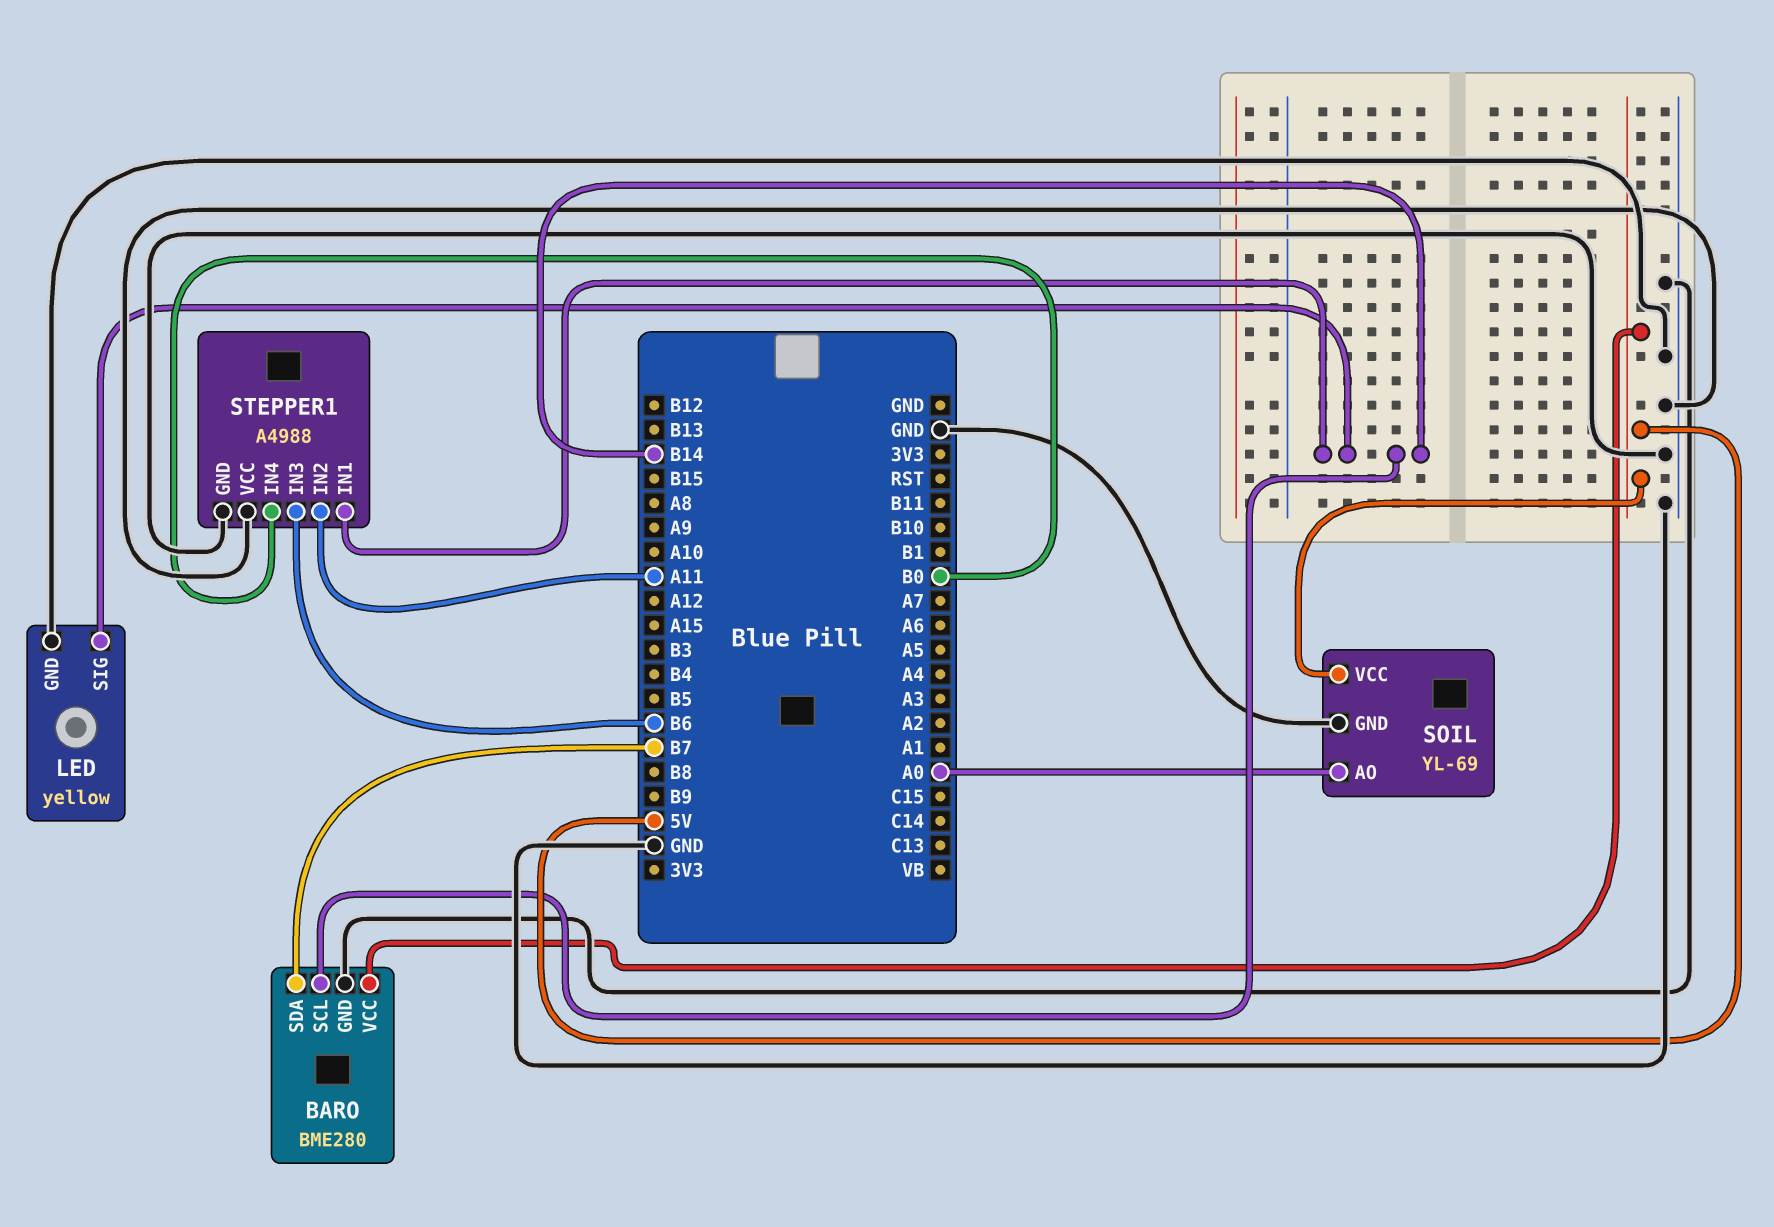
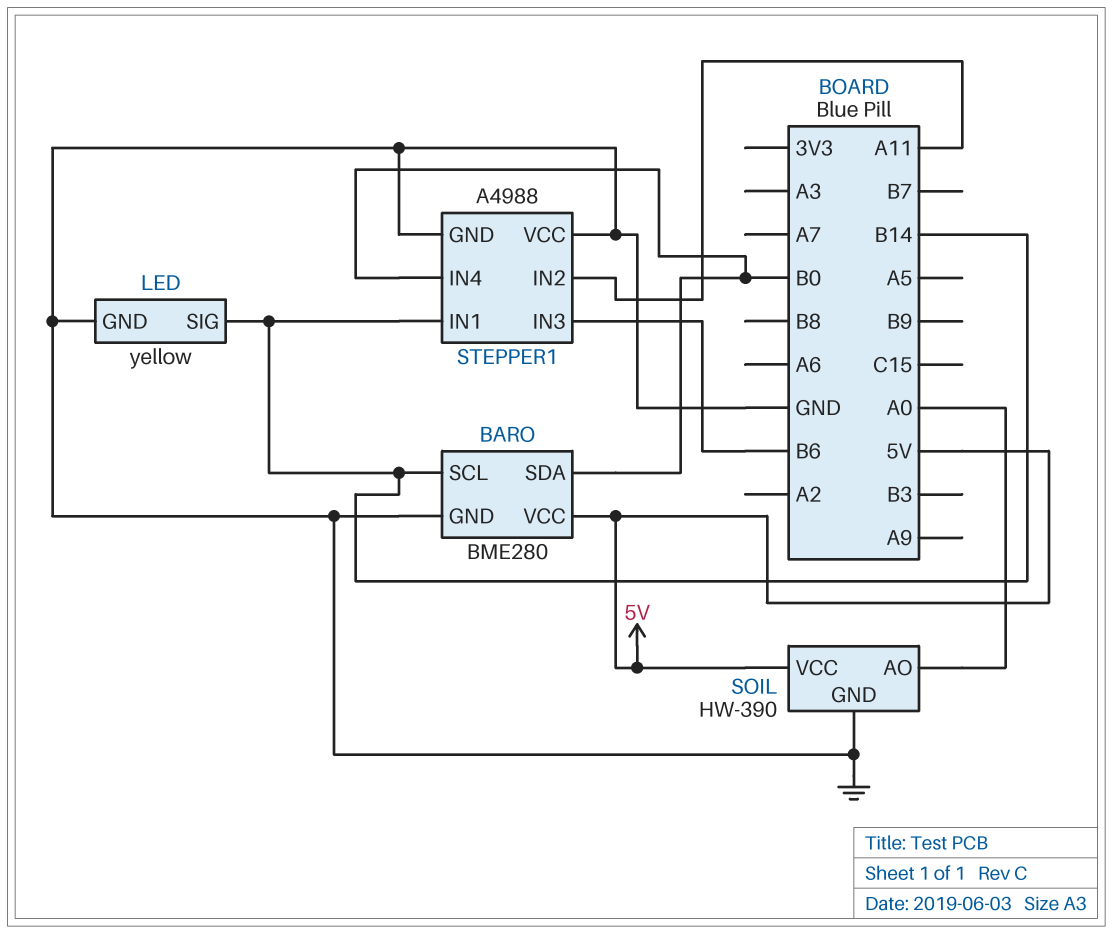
BARO pin SDA: B7 -> B0
SOIL: YL-69 -> HW-390

